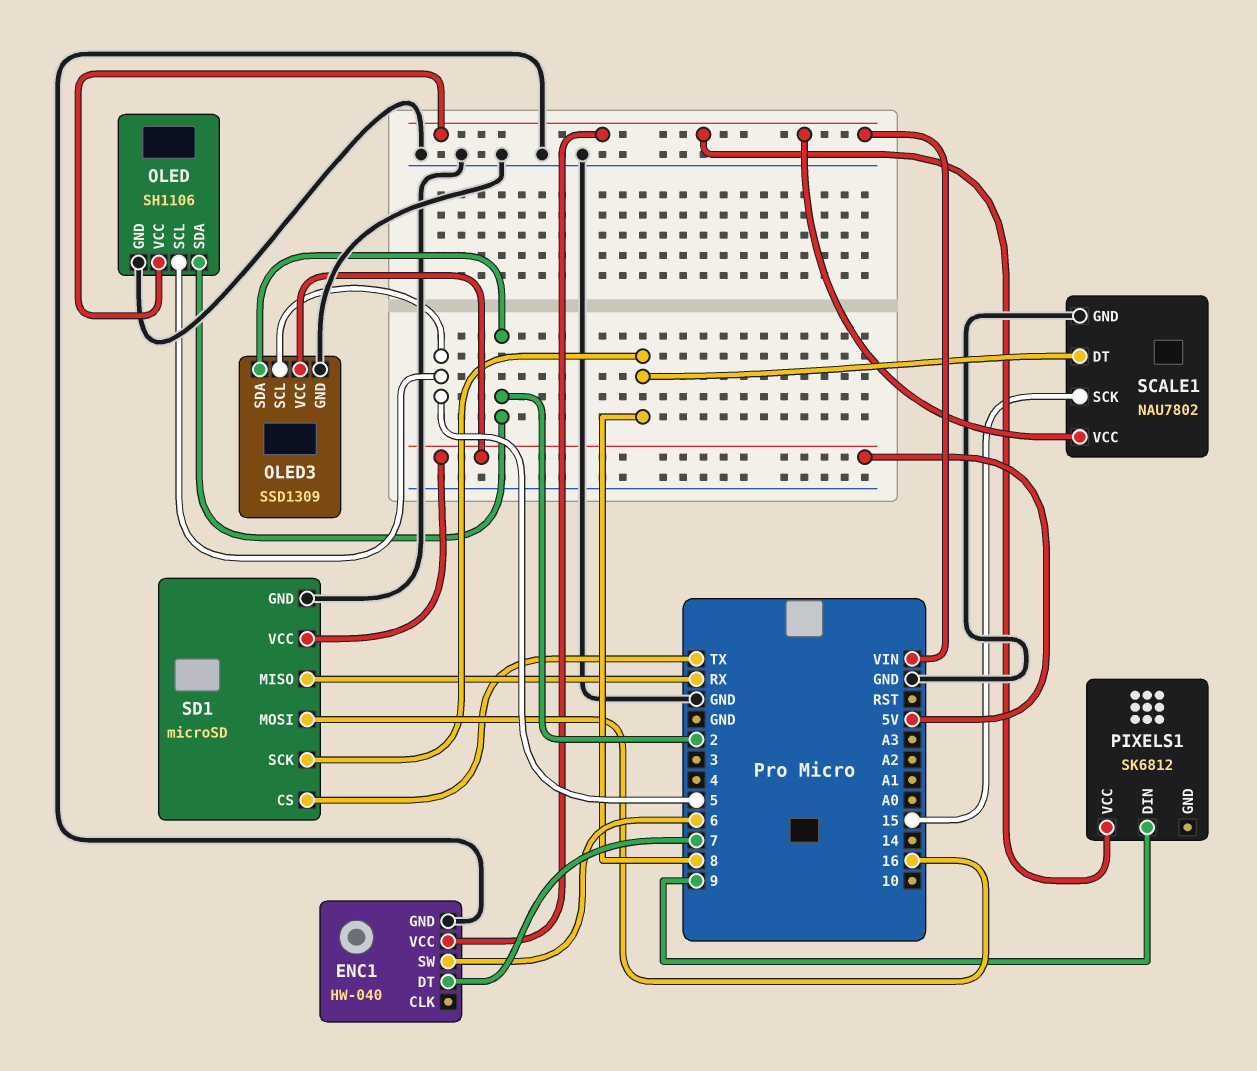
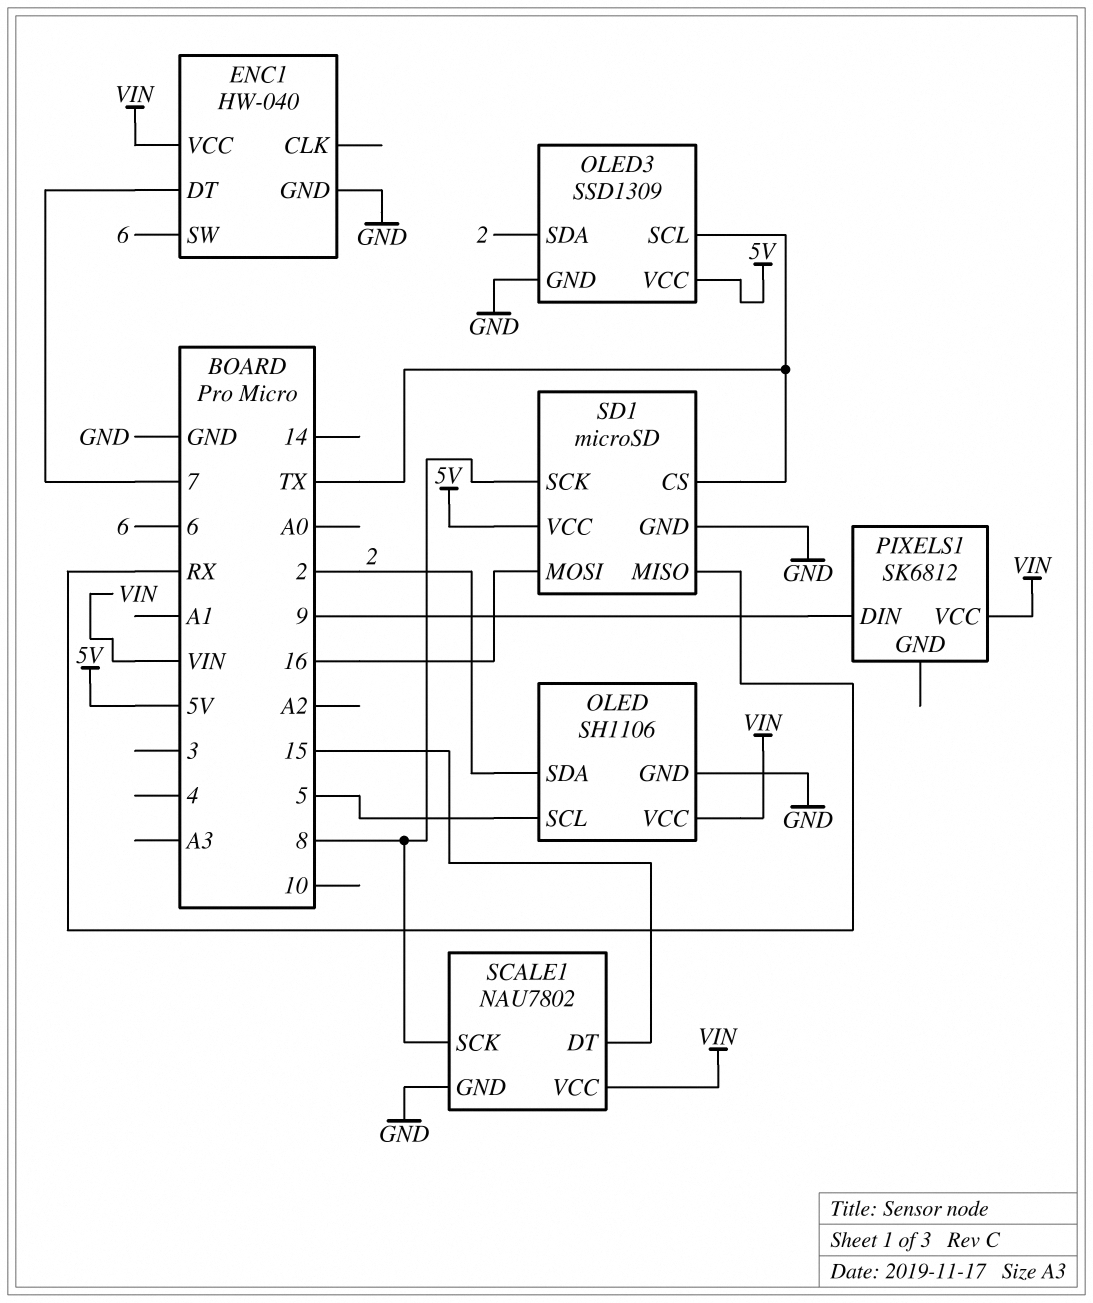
OLED3 pin SCL: 5 -> TX
SCALE1 pin DT: 8 -> 15
SCALE1 pin SCK: 15 -> 8

